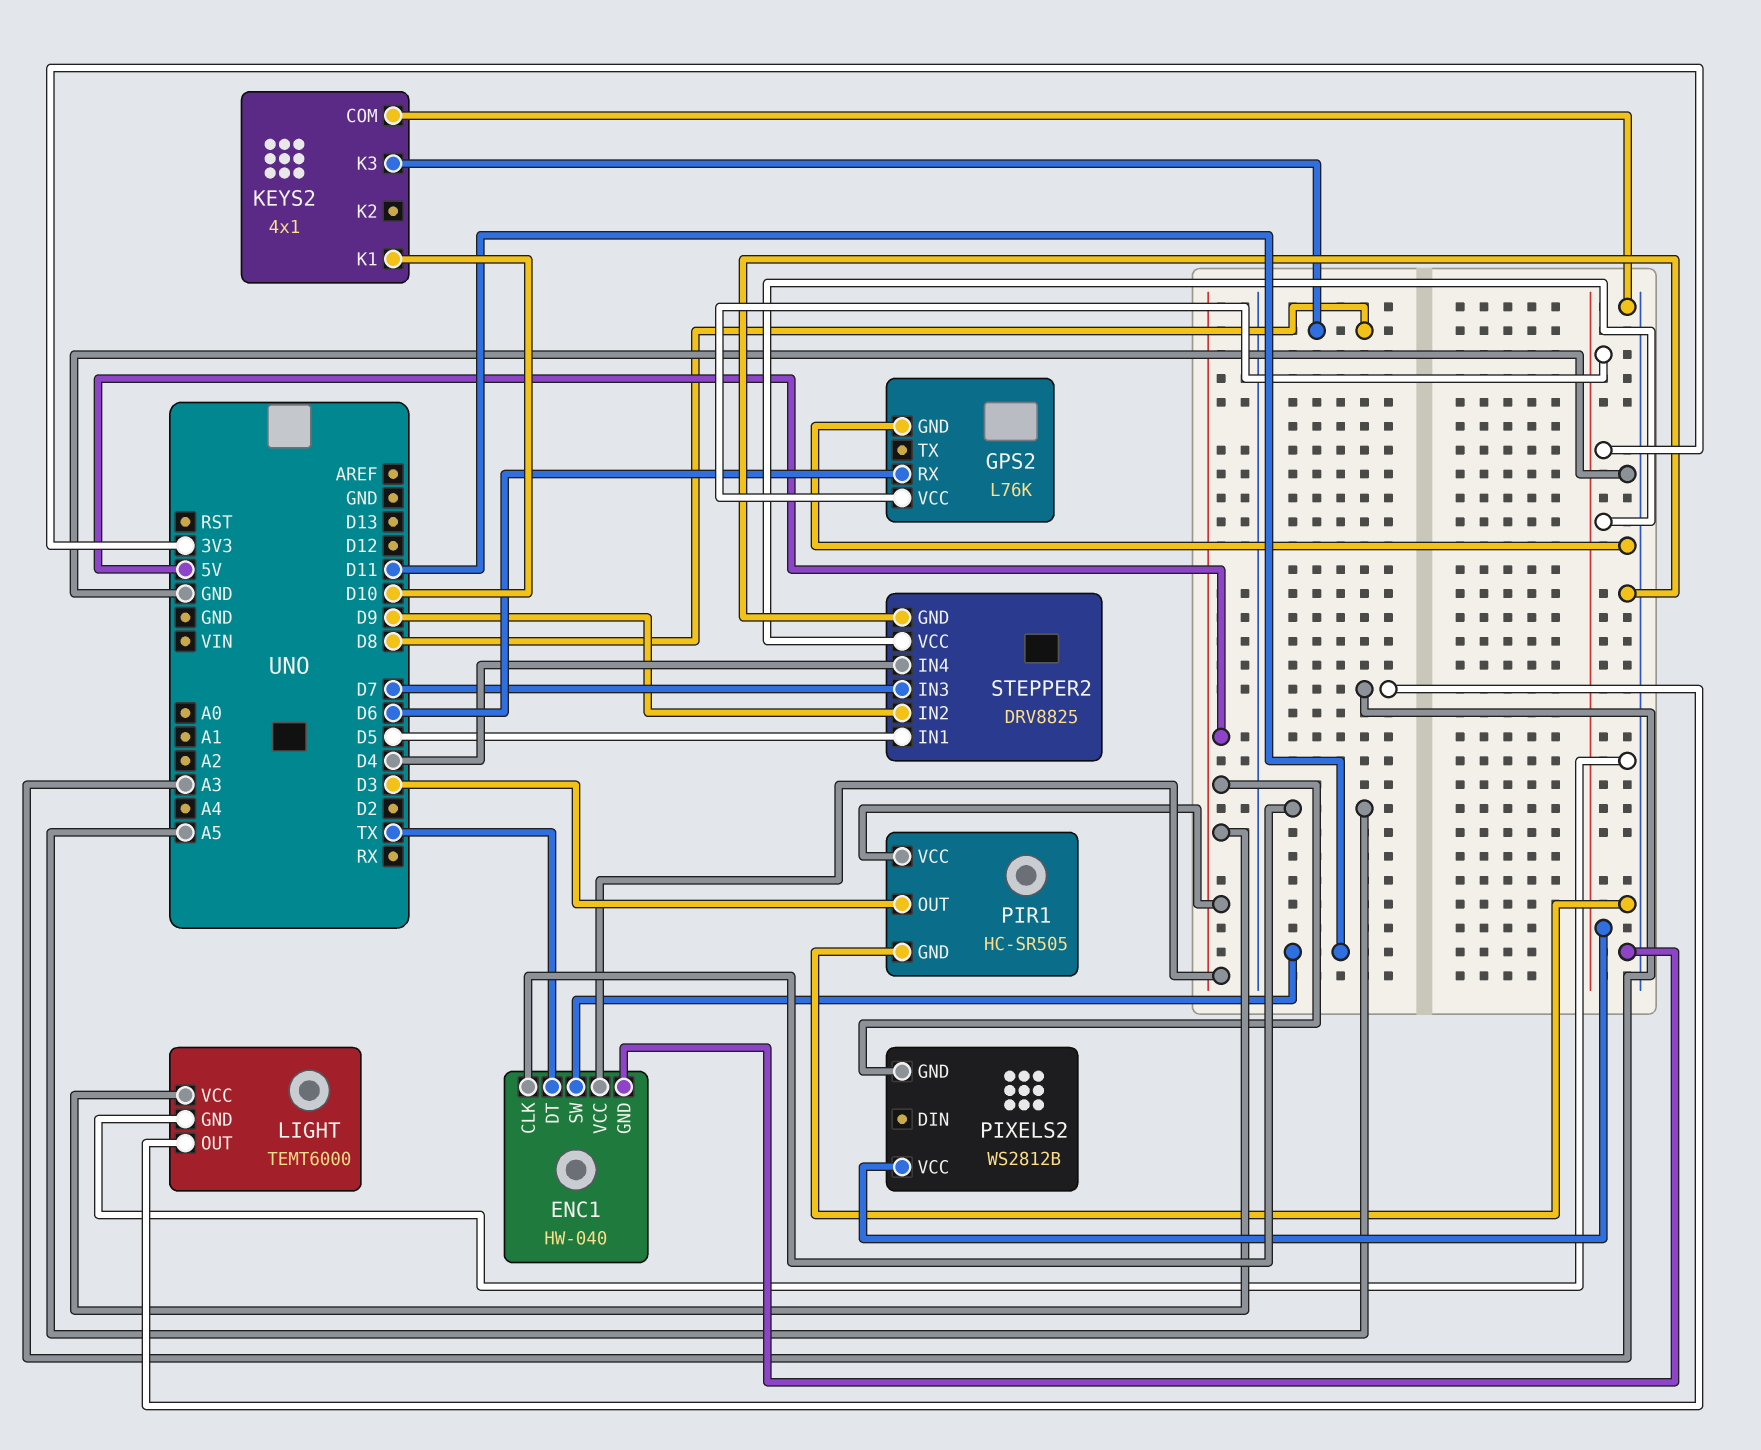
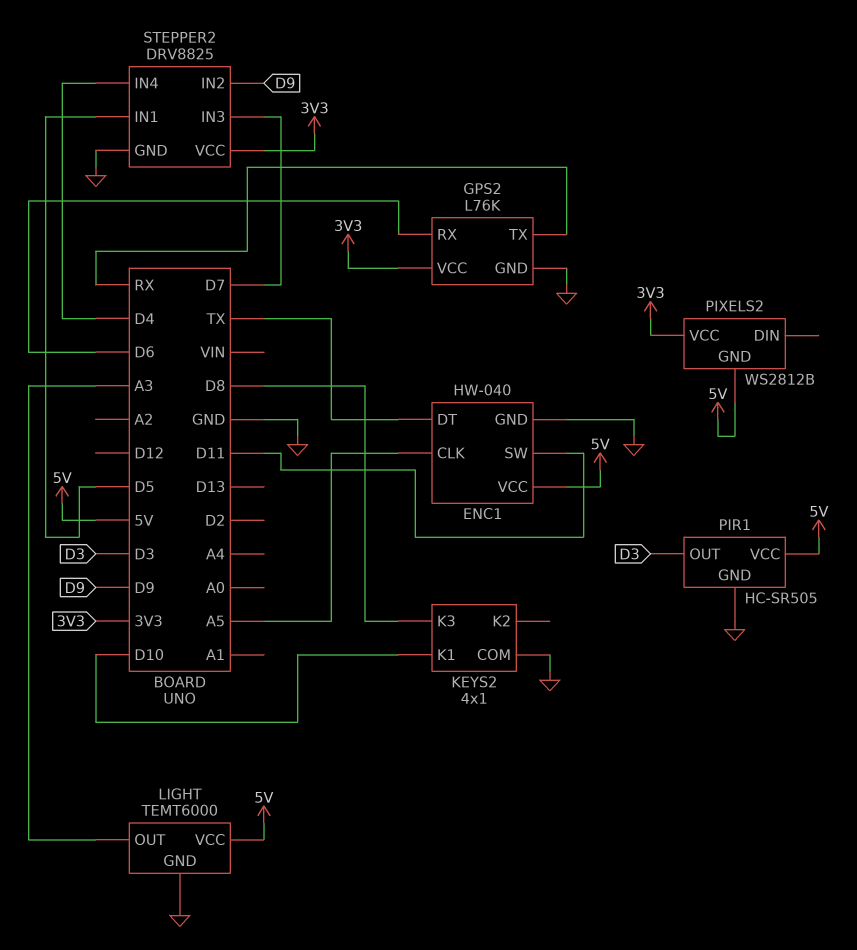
GPS2 pin TX: none -> RX

